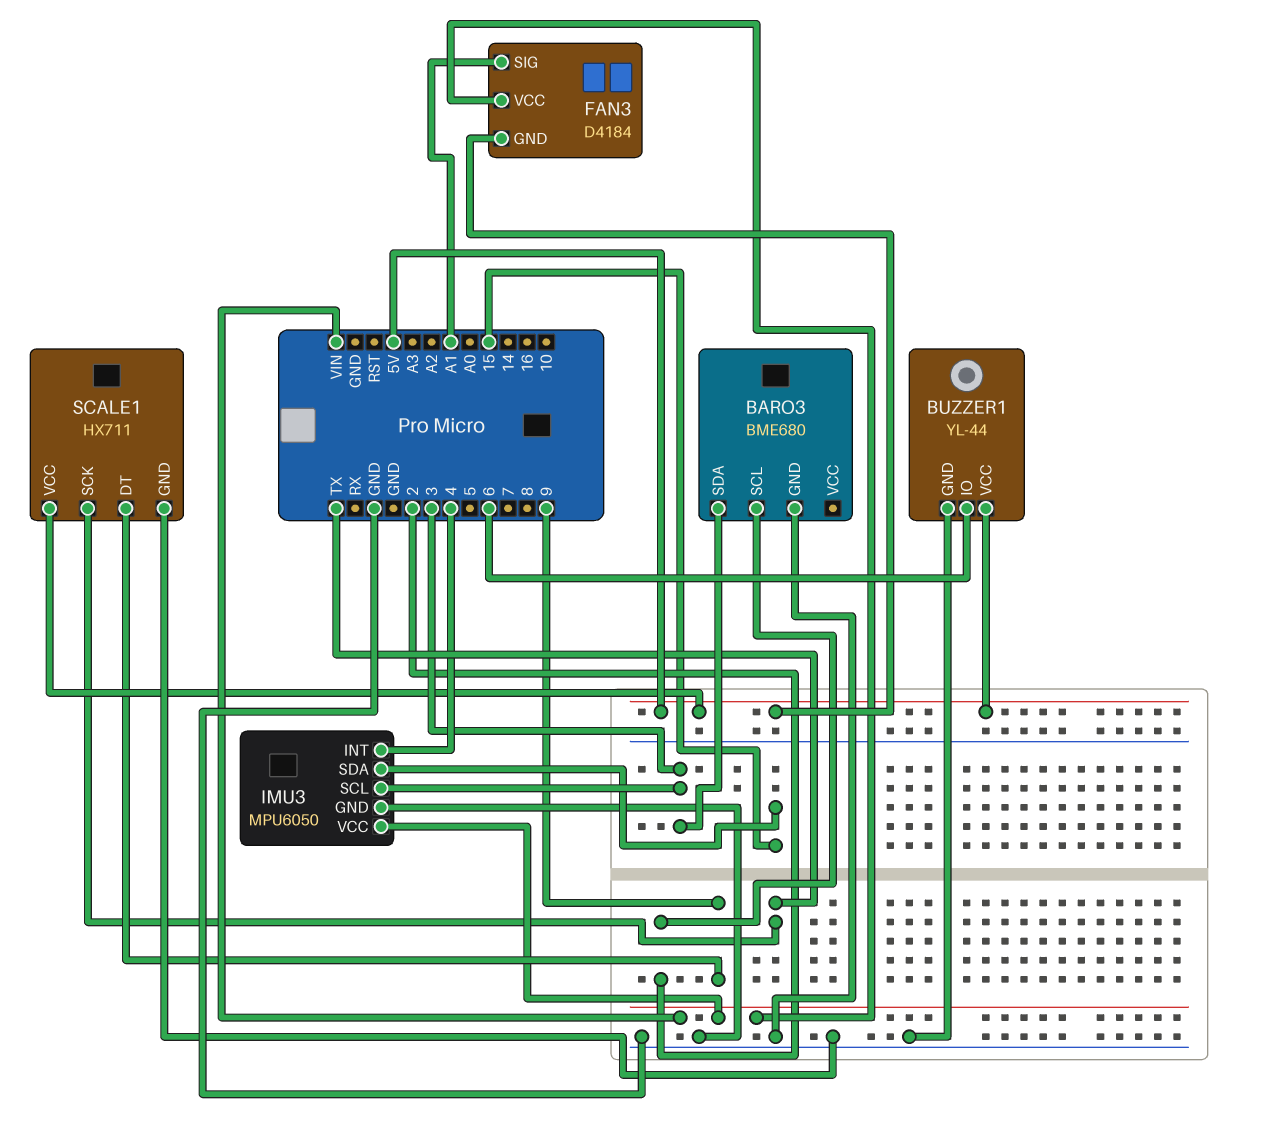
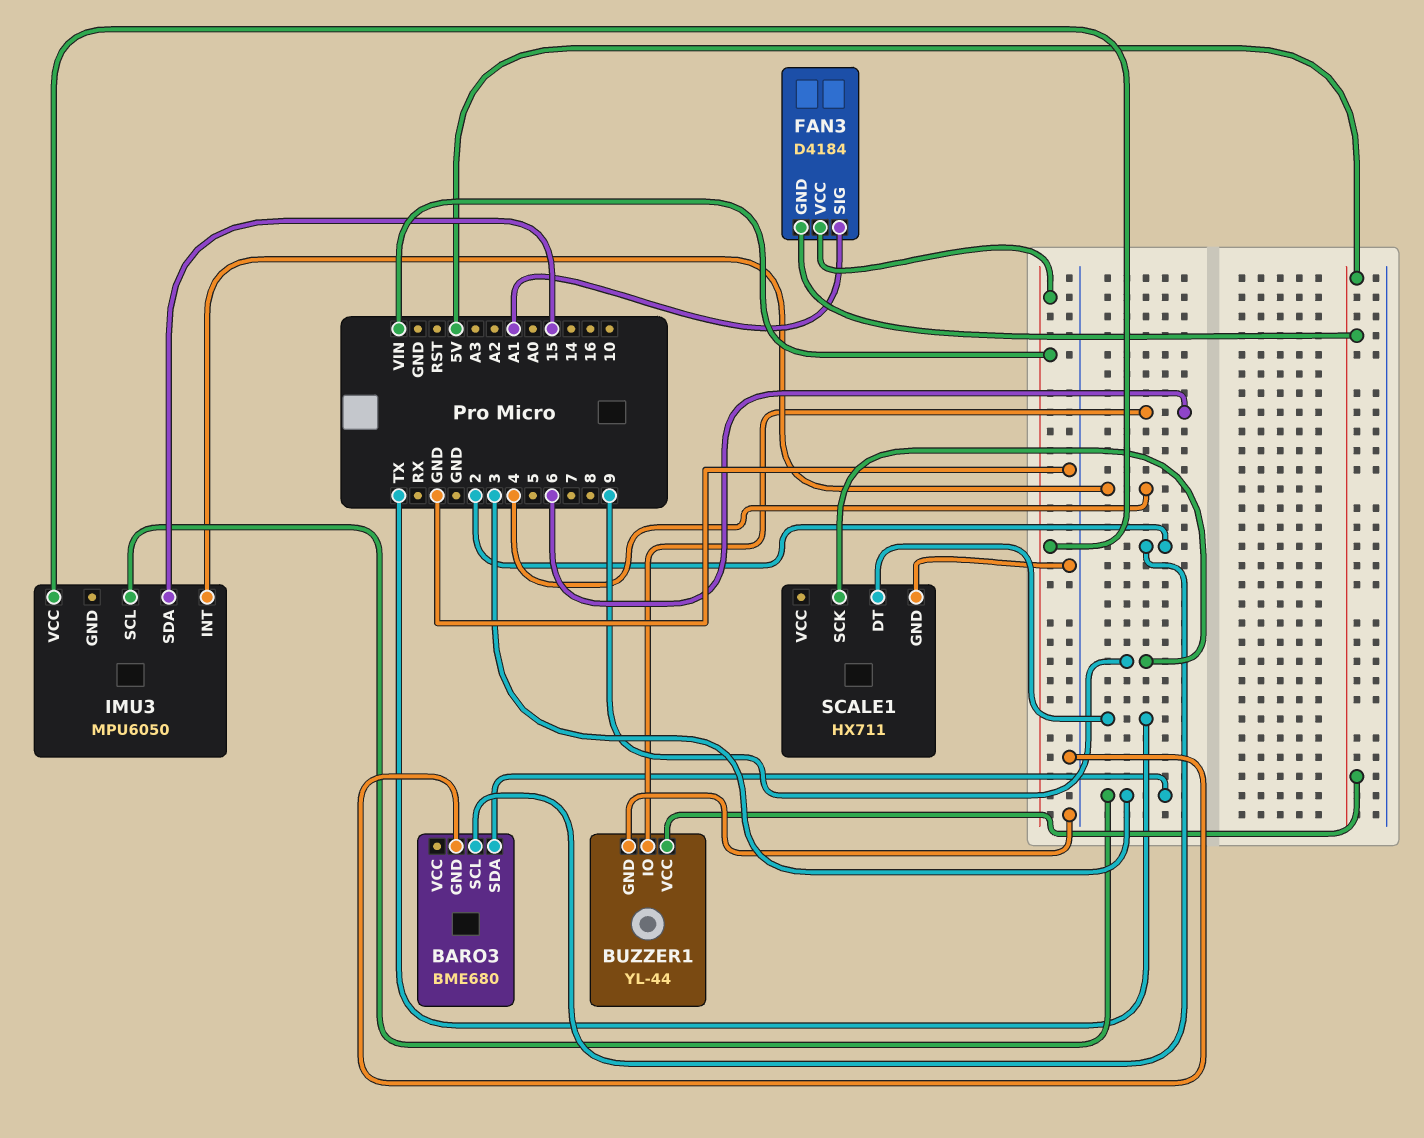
IMU3 pin GND: GND -> none
SCALE1 pin DT: 9 -> TX
SCALE1 pin SCK: TX -> 9
SCALE1 pin VCC: 5V -> none

